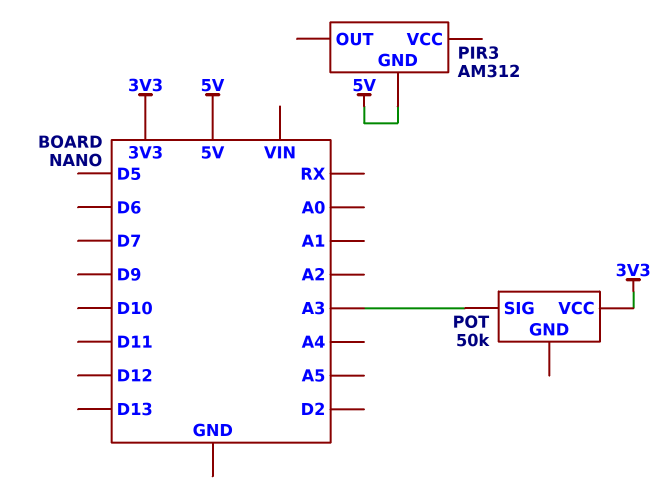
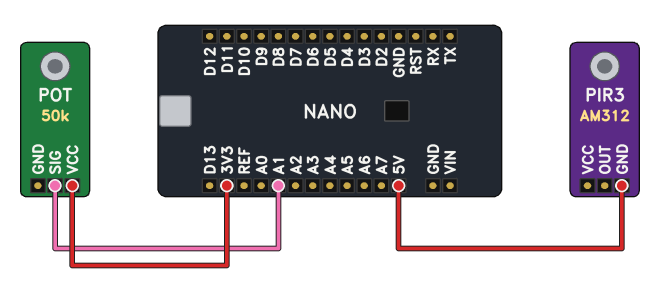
POT pin SIG: A3 -> A1

